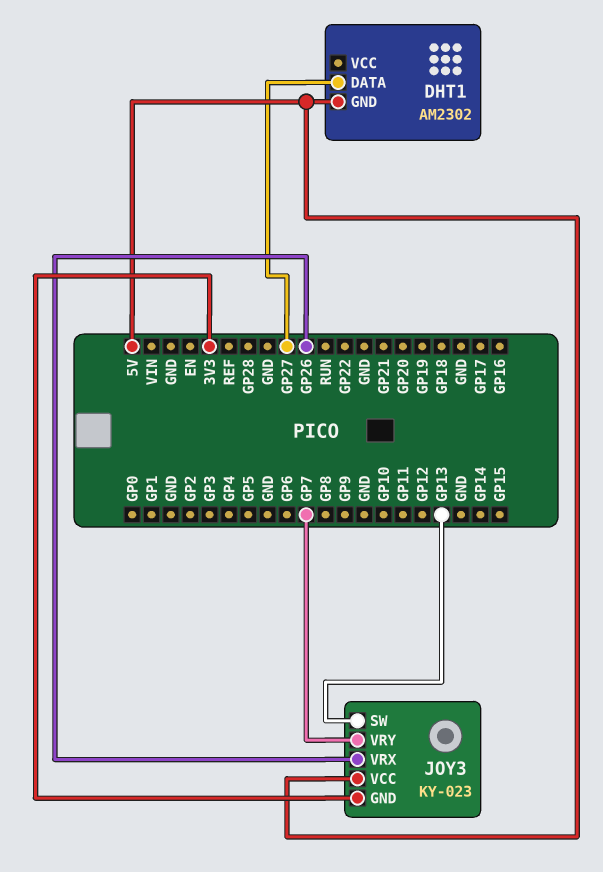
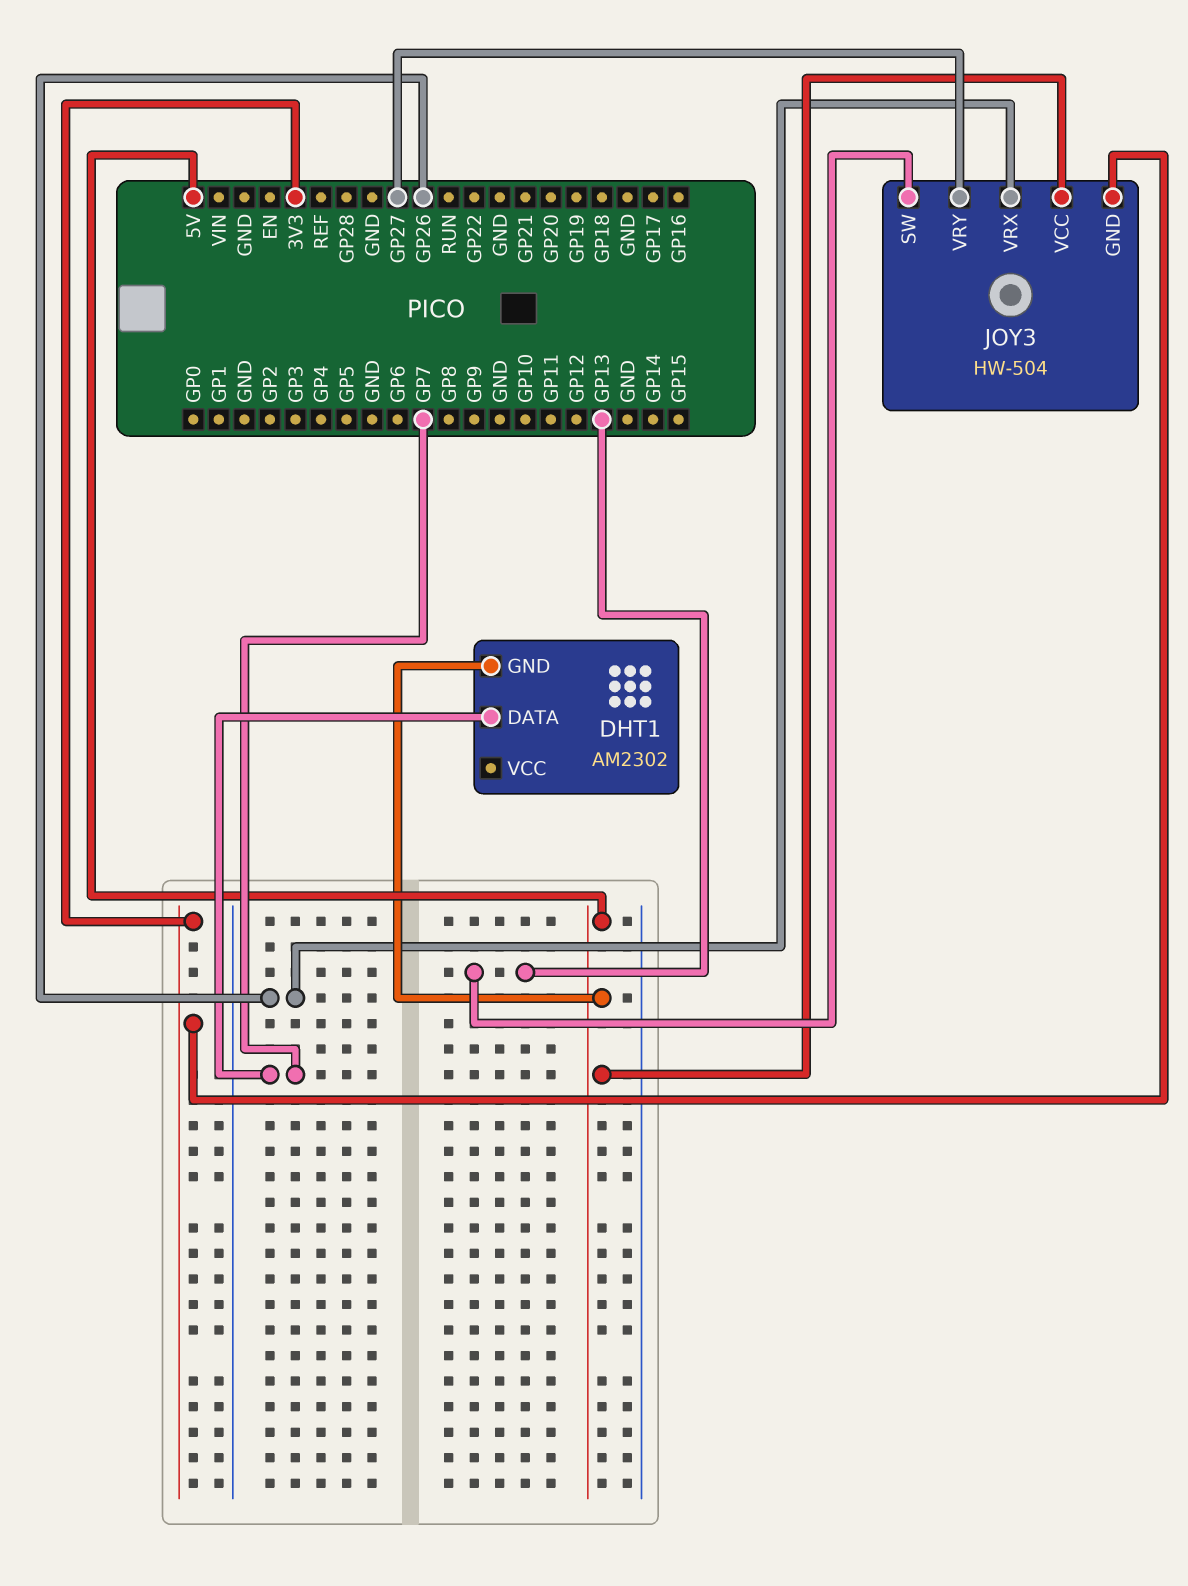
DHT1 pin DATA: GP27 -> GP7
JOY3: KY-023 -> HW-504
JOY3 pin VRY: GP7 -> GP27

